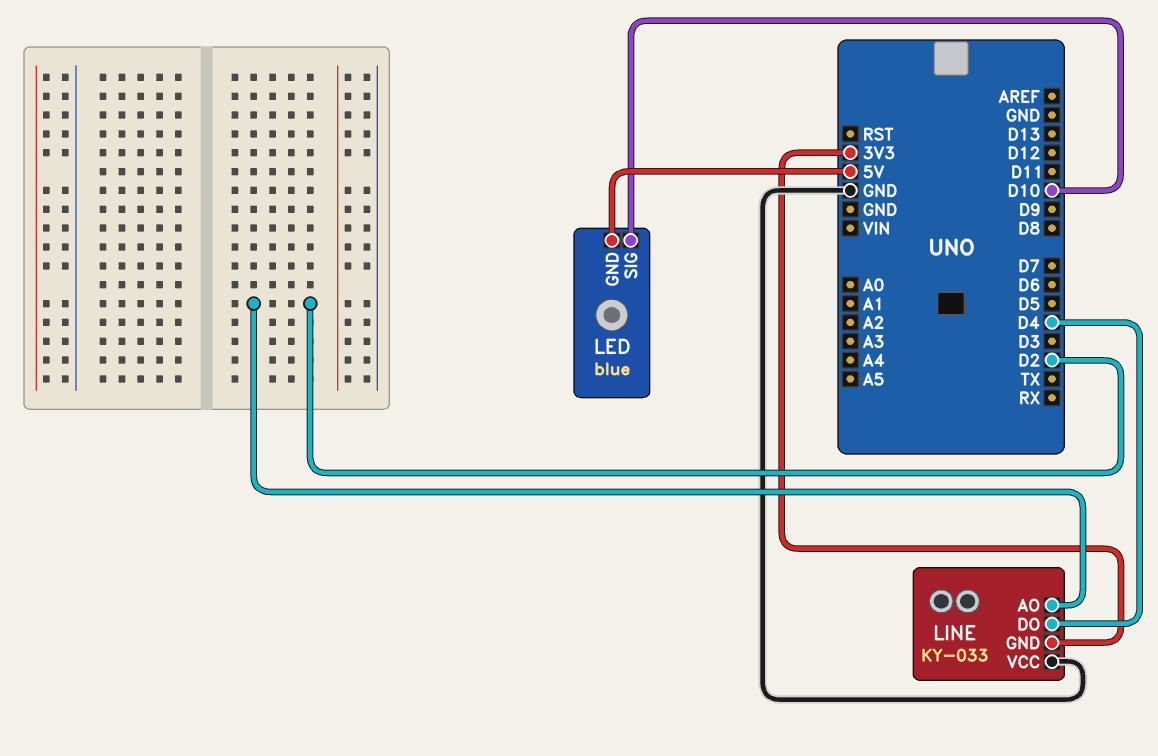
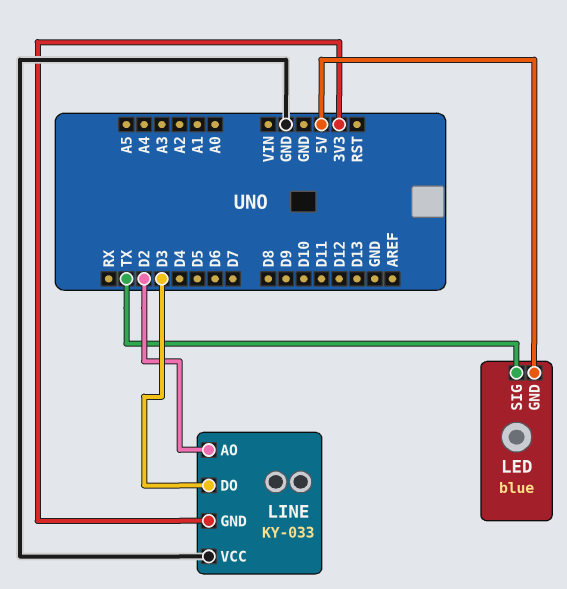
LED pin SIG: D10 -> TX
LINE pin DO: D4 -> D3

